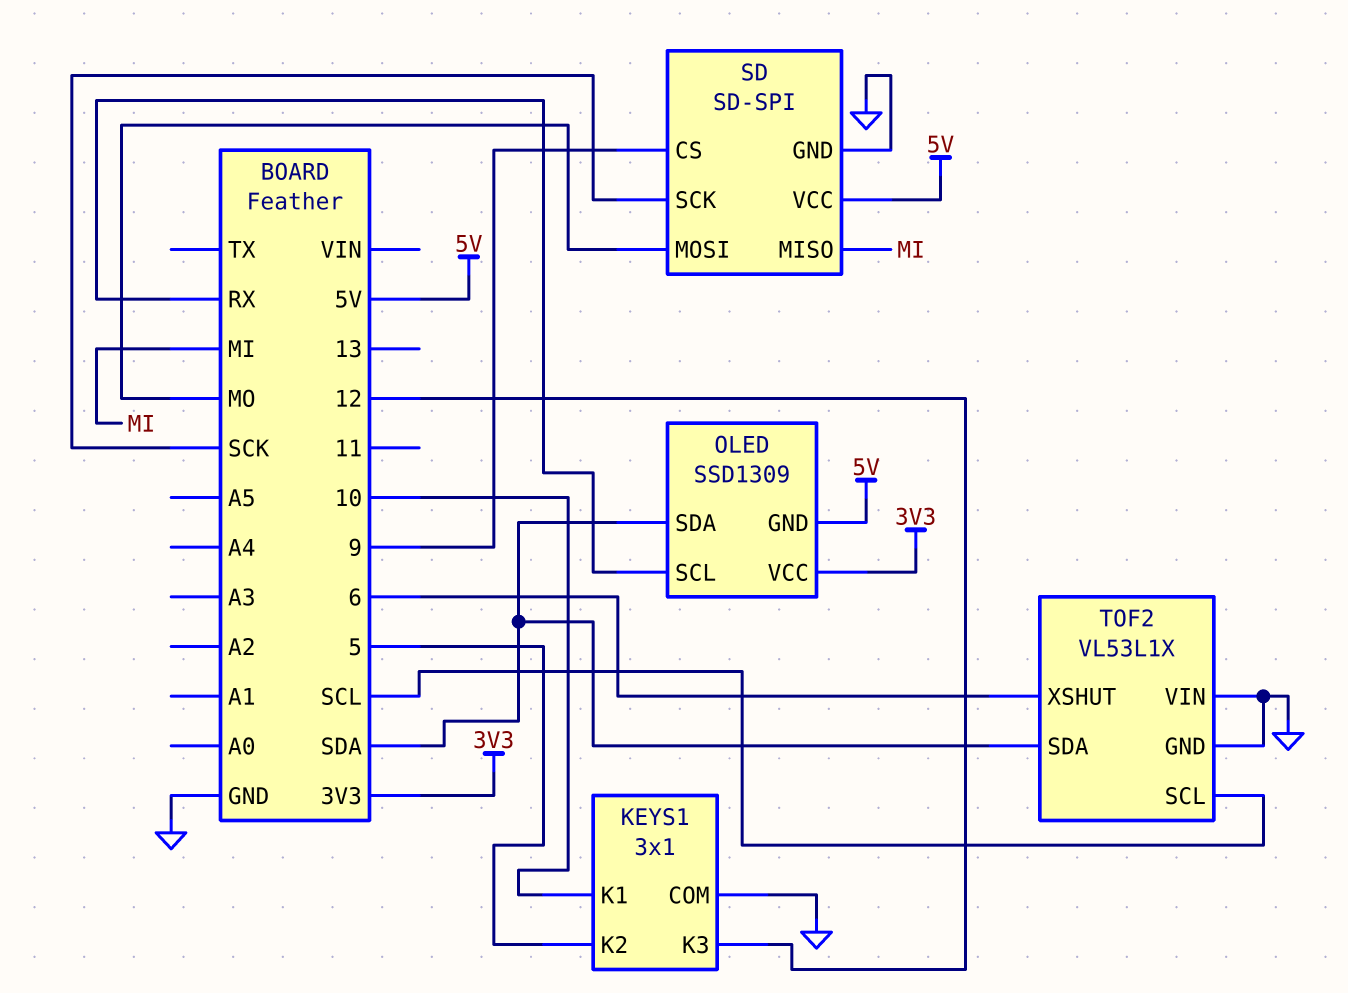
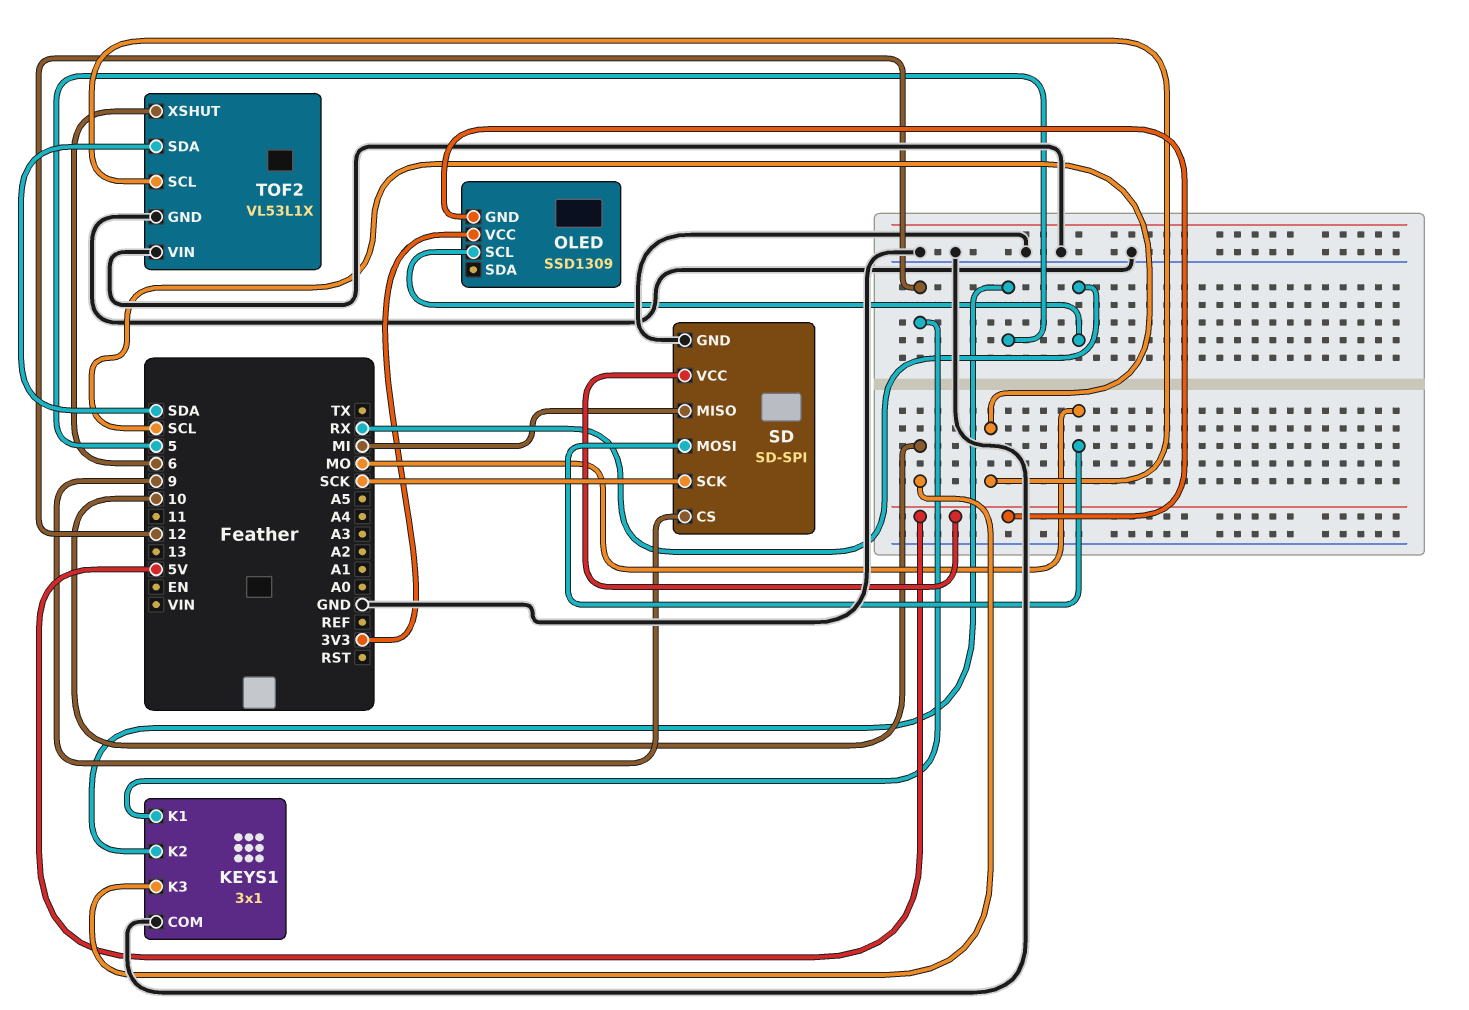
KEYS1 pin K1: 10 -> 12
KEYS1 pin K3: 12 -> 10
OLED pin SDA: SDA -> none

